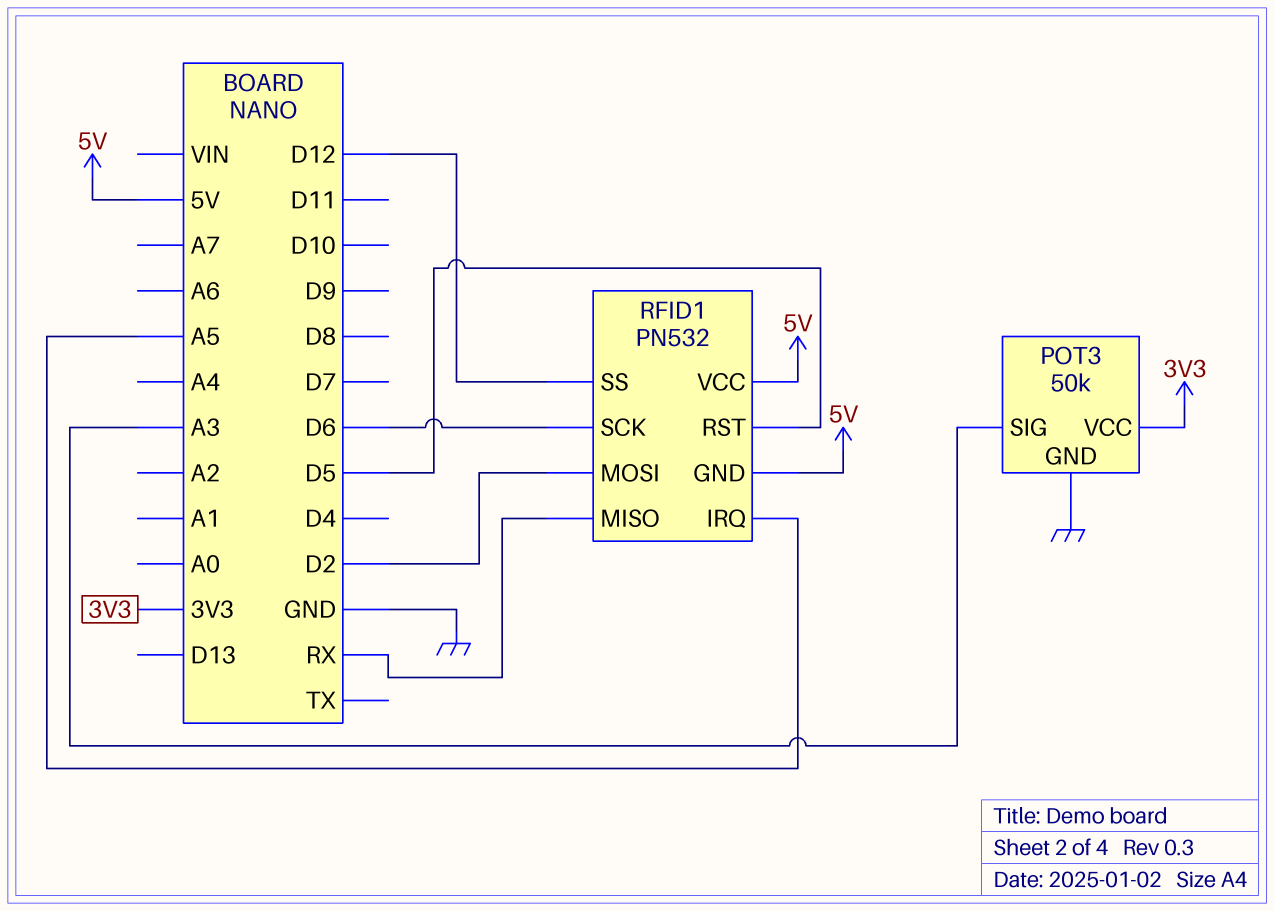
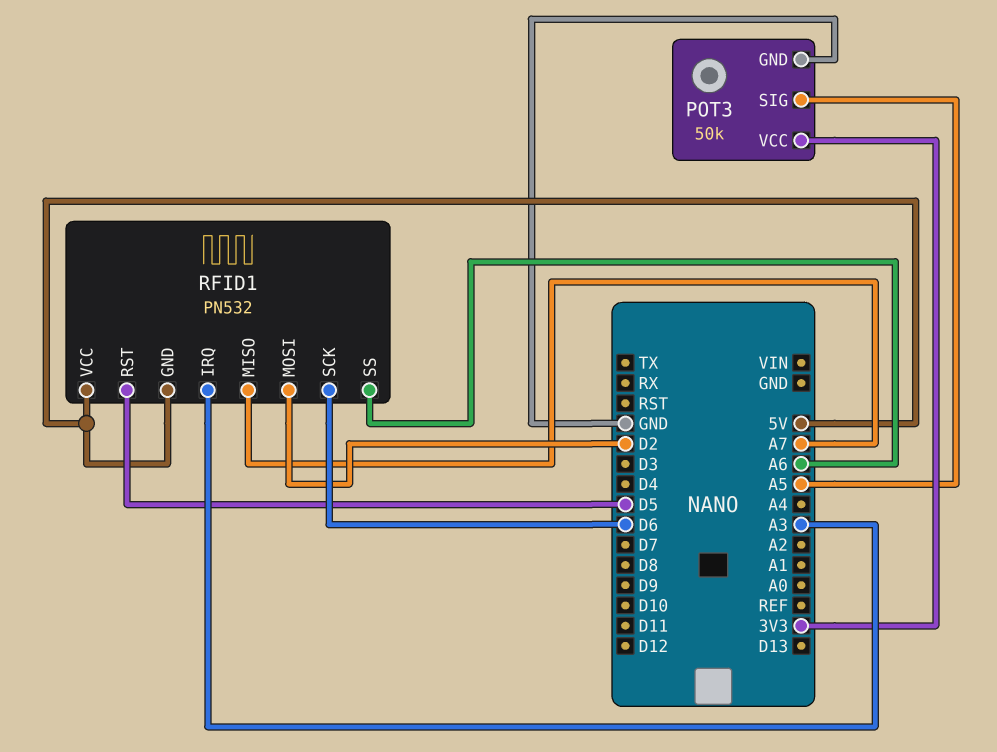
POT3 pin SIG: A3 -> A5
RFID1 pin IRQ: A5 -> A3
RFID1 pin MISO: RX -> A7
RFID1 pin SS: D12 -> A6

